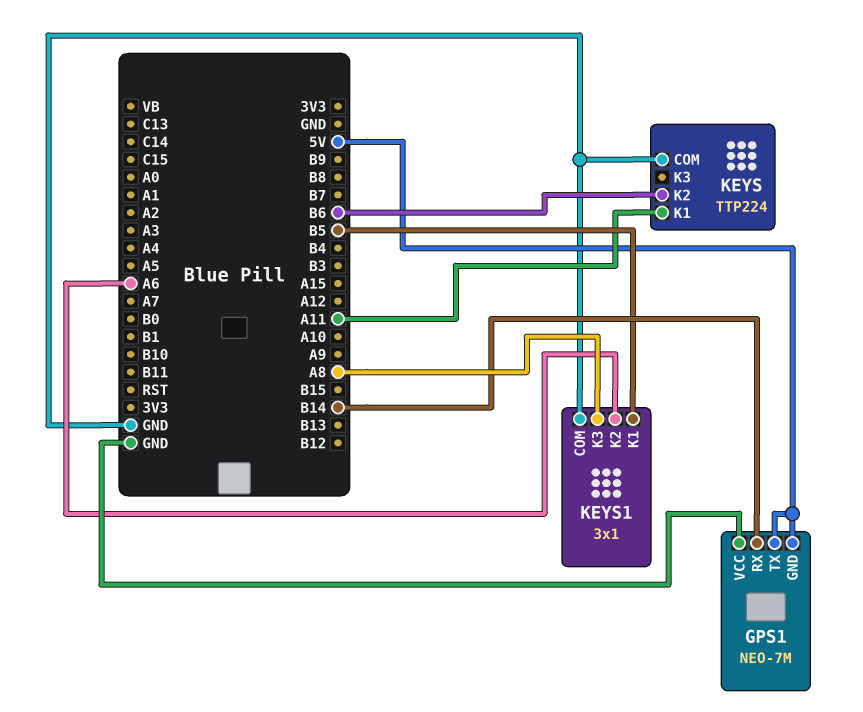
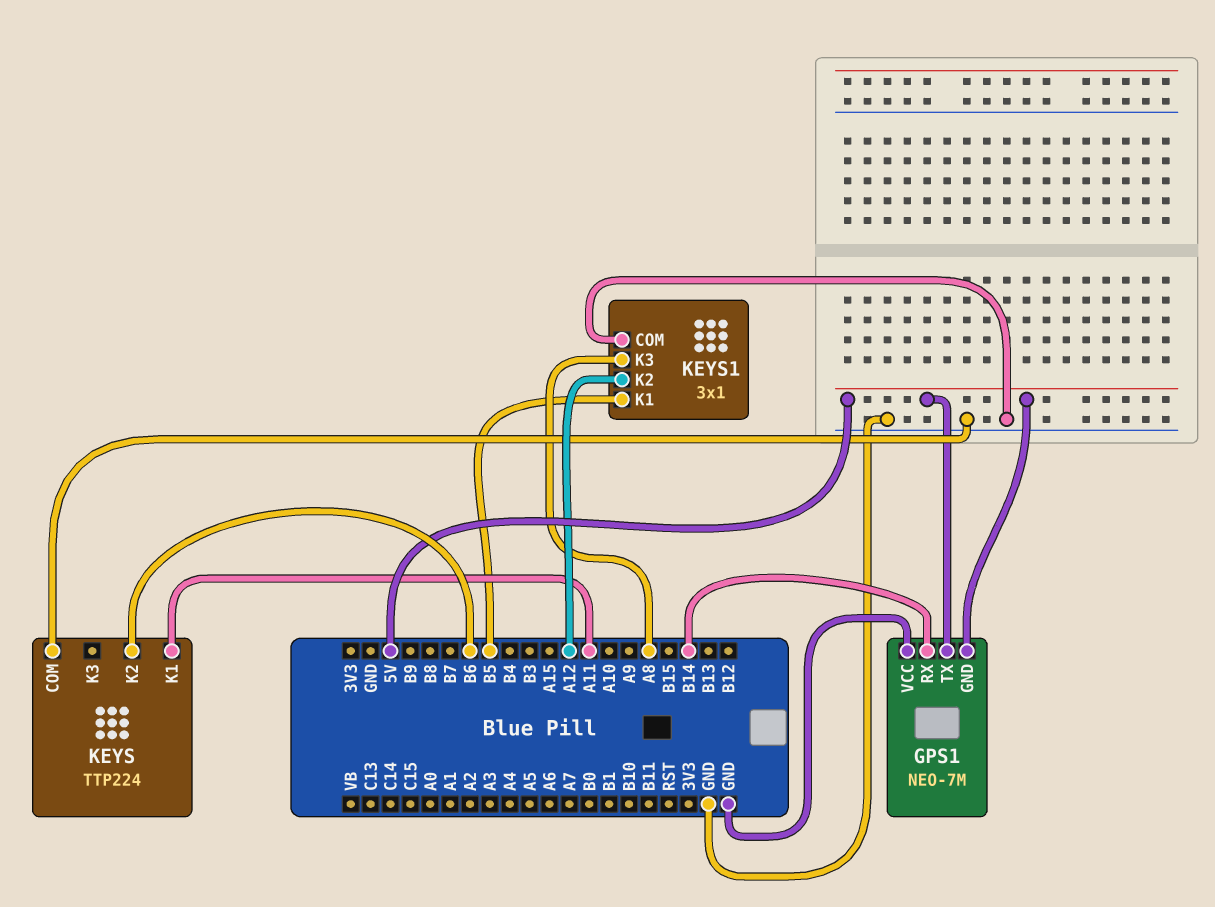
KEYS1 pin K2: A6 -> A12

